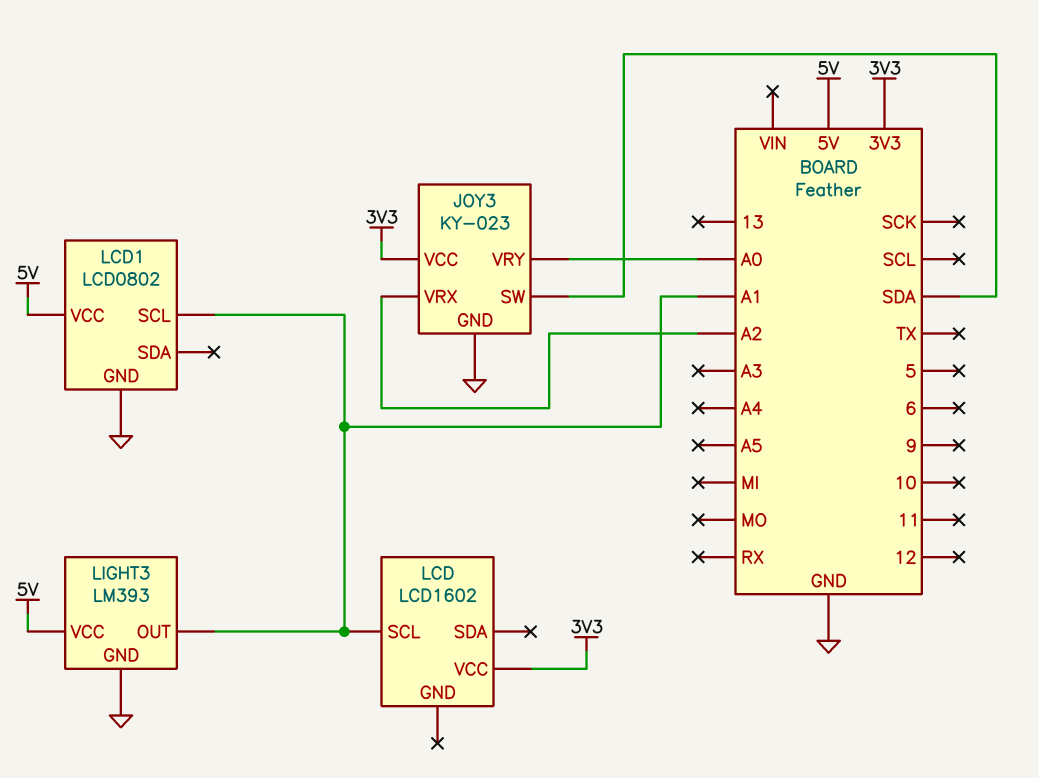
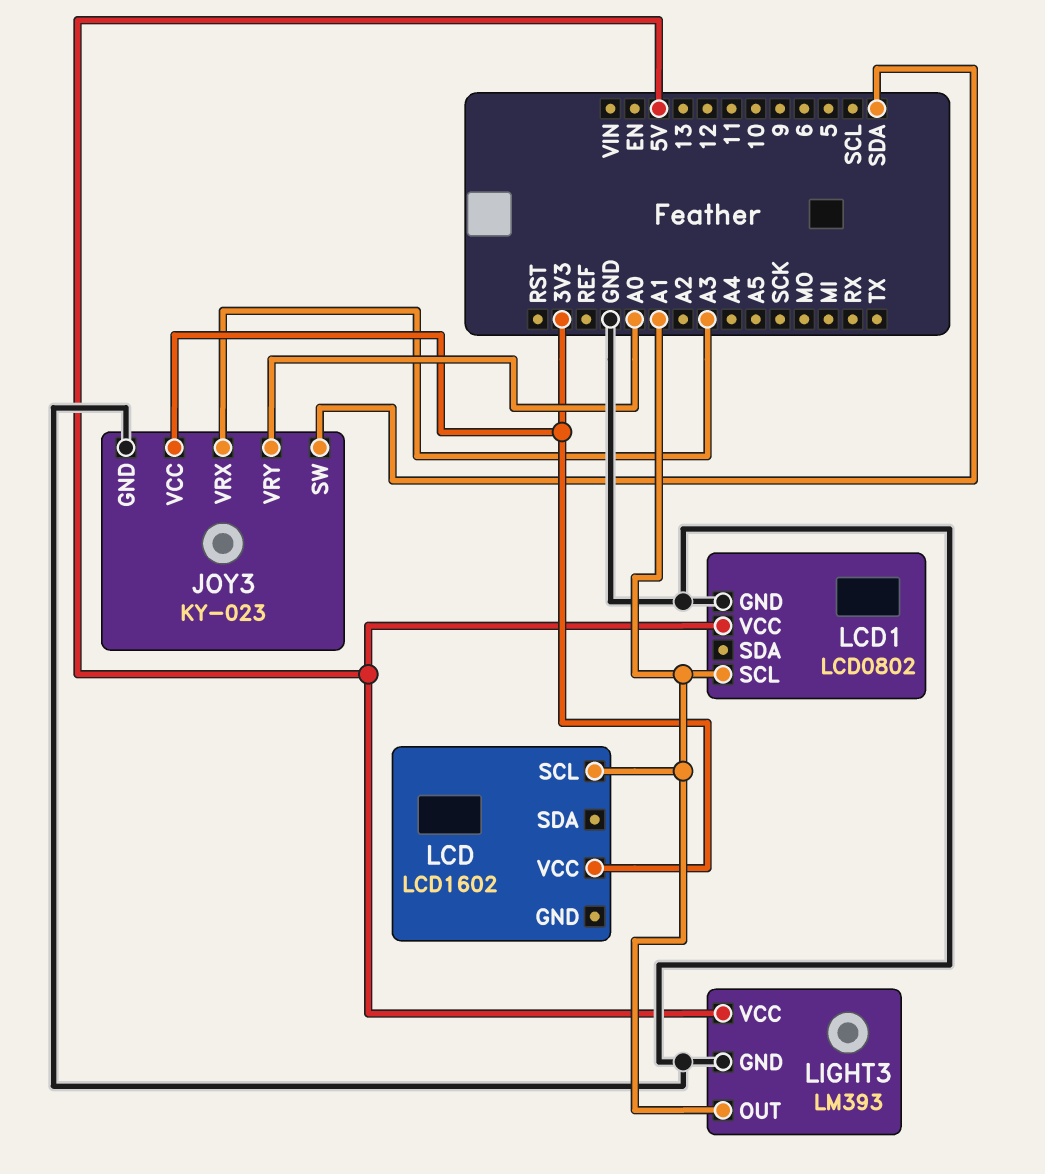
JOY3 pin VRX: A2 -> A3

